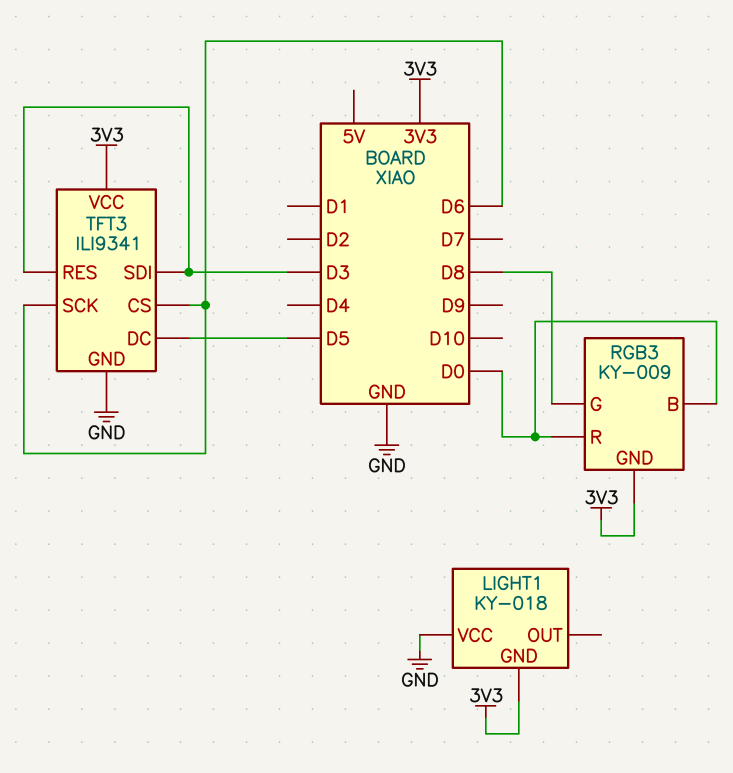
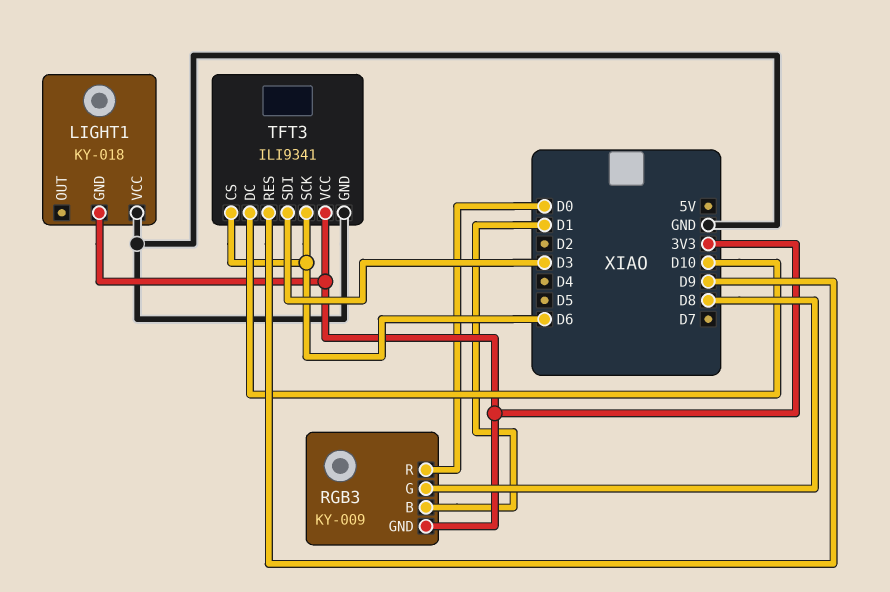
RGB3 pin B: D0 -> D1
TFT3 pin DC: D5 -> D10
TFT3 pin RES: D3 -> D9

